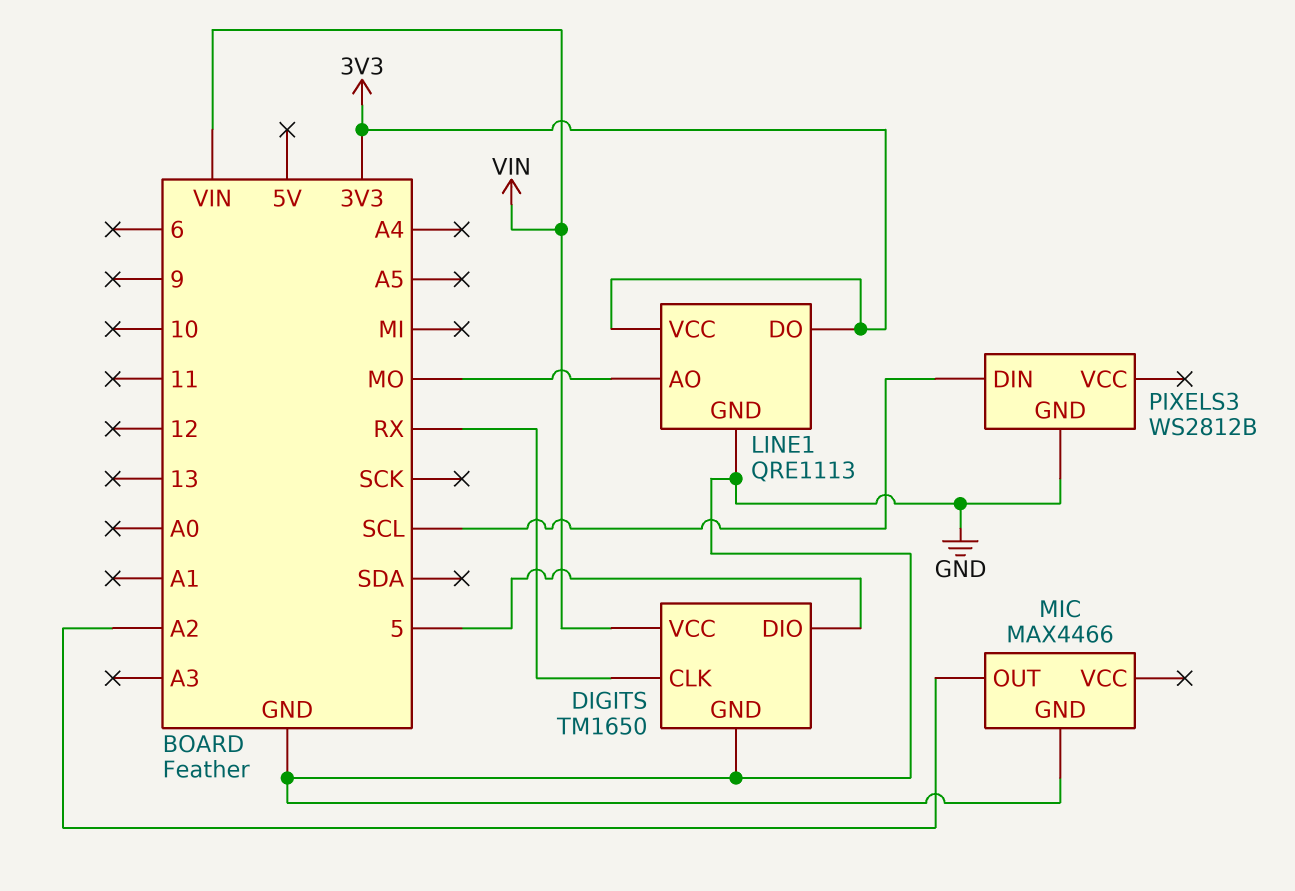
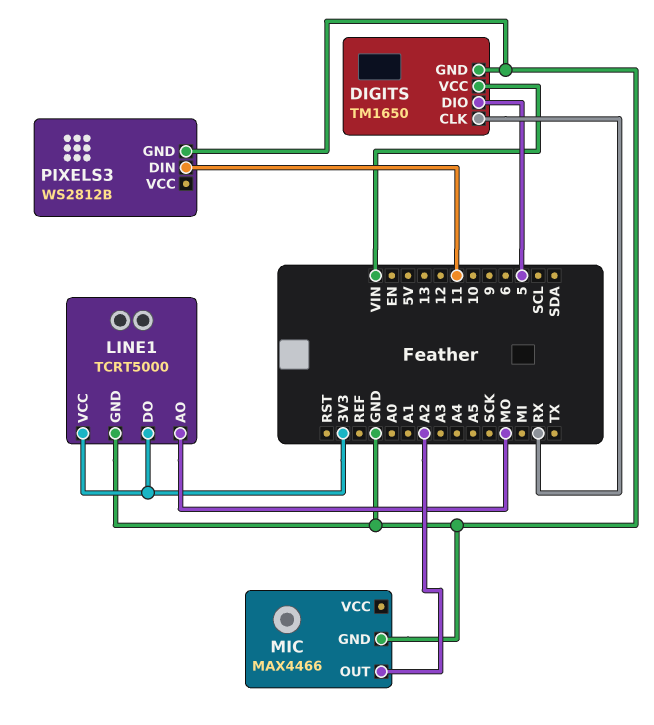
LINE1: QRE1113 -> TCRT5000
PIXELS3 pin DIN: SCL -> 11

